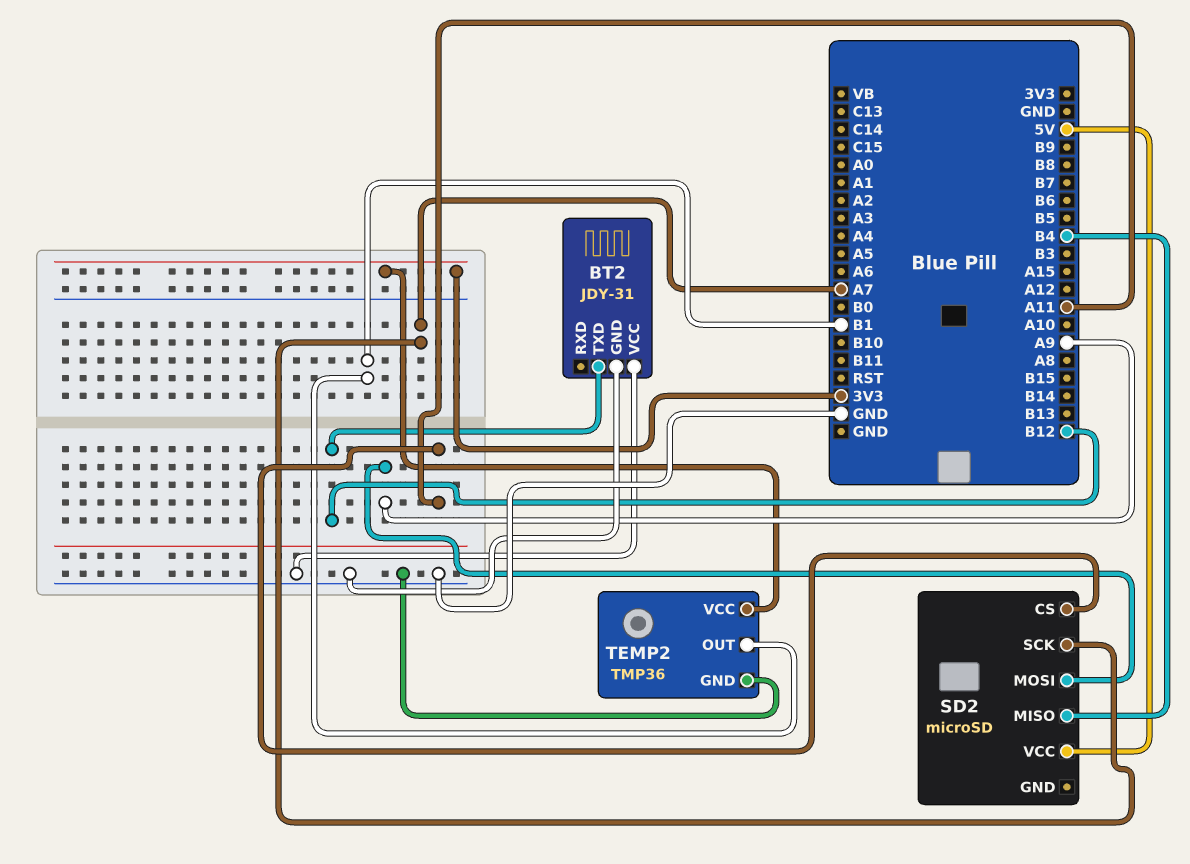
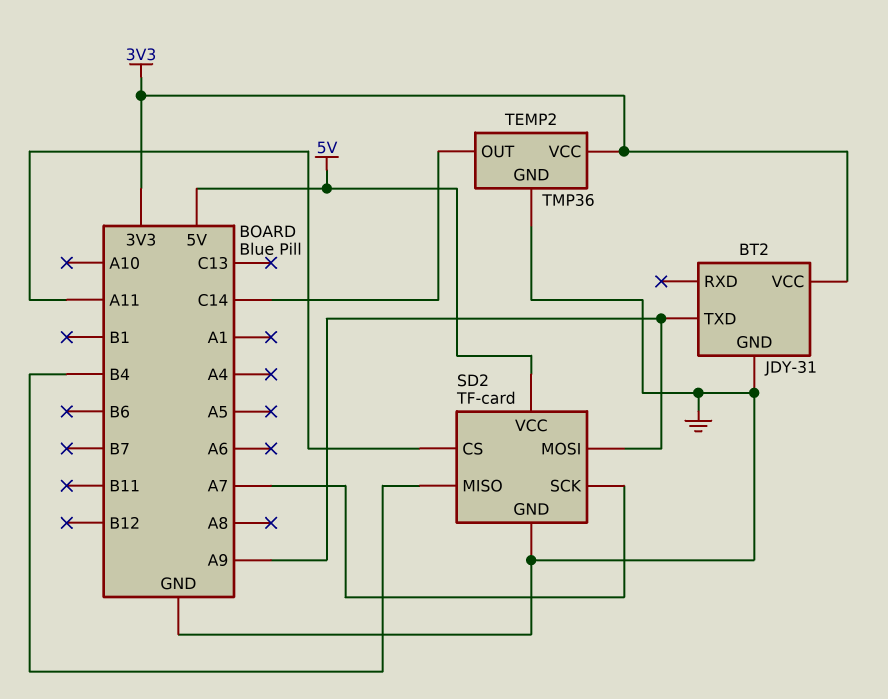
BT2 pin TXD: B12 -> A9
BT2 pin VCC: GND -> 3V3
SD2: microSD -> TF-card
SD2 pin GND: none -> GND
TEMP2 pin OUT: B1 -> C14

